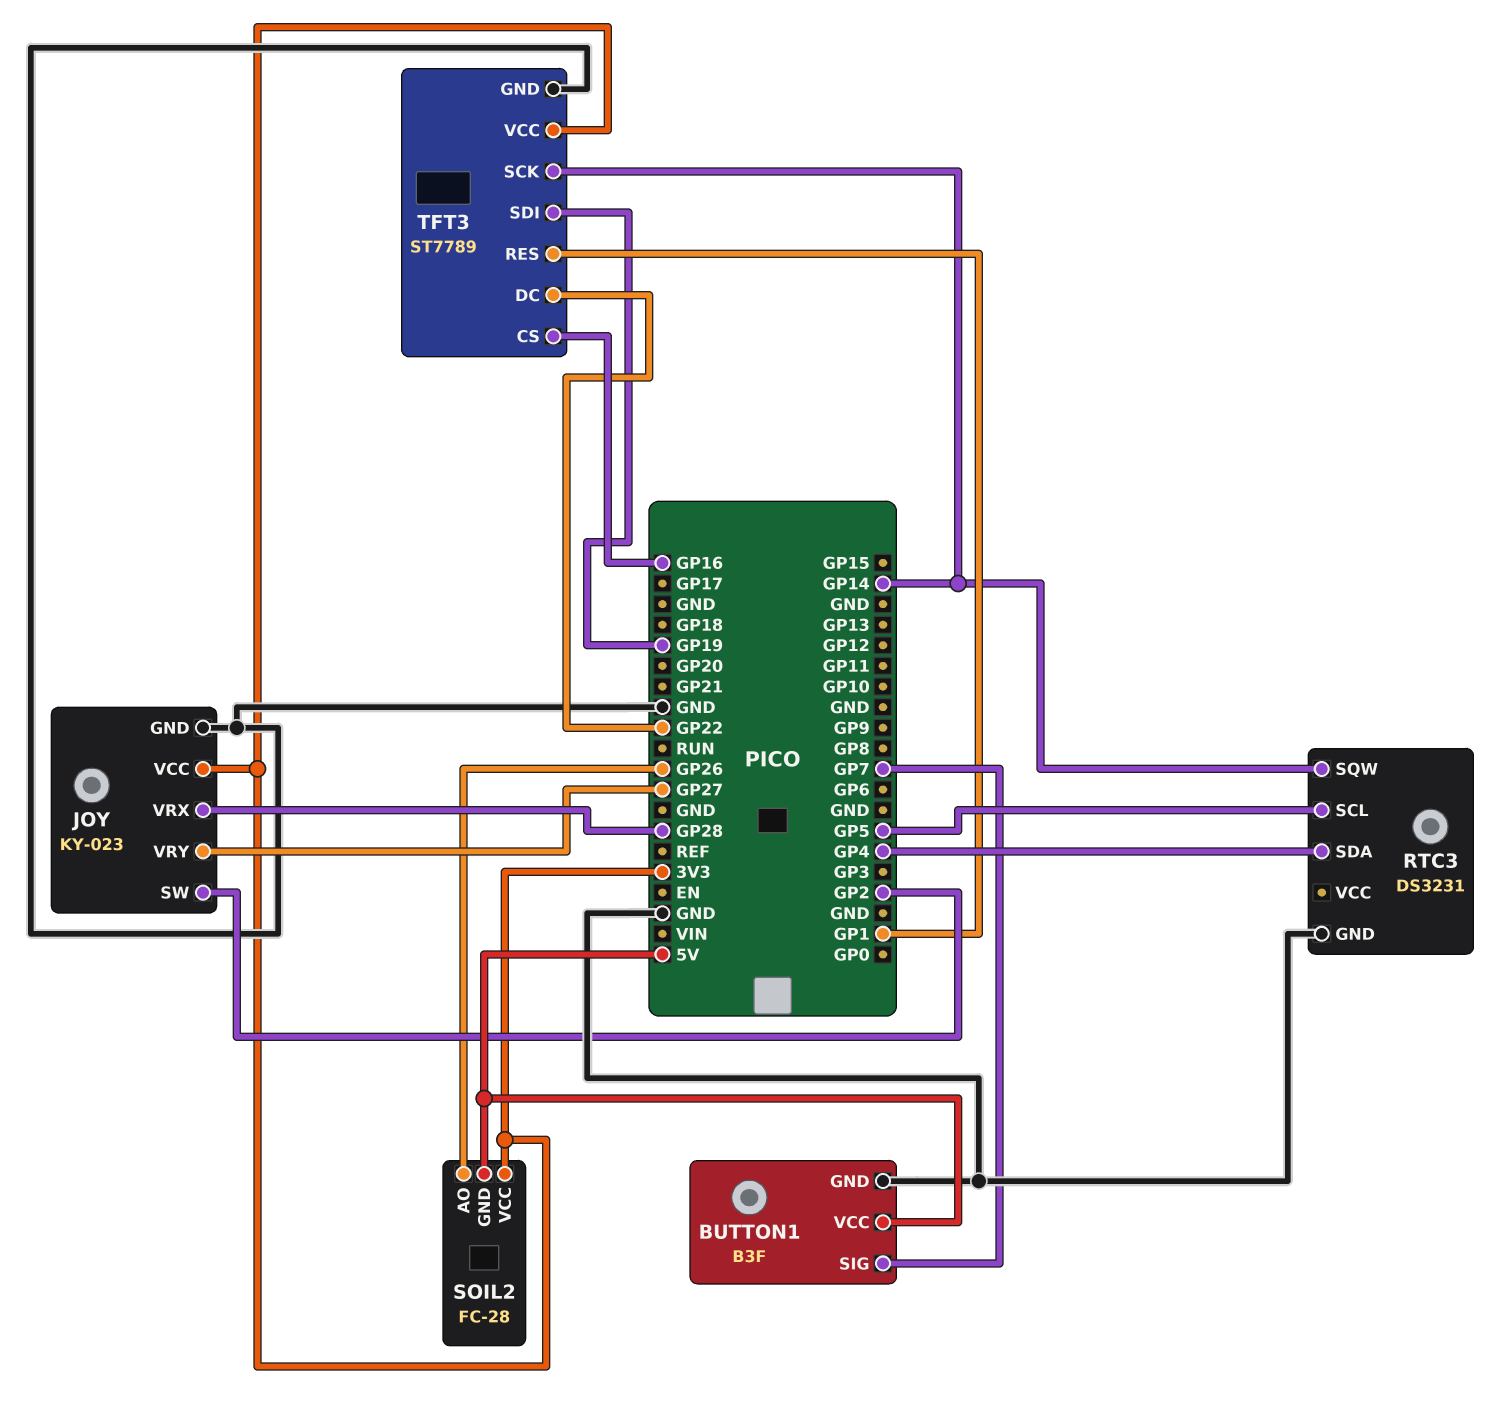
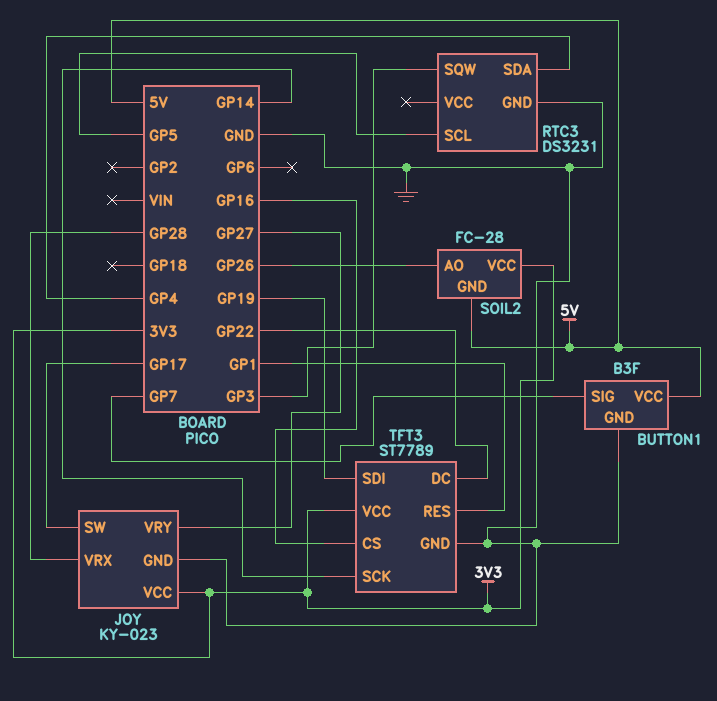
JOY pin SW: GP2 -> GP17
RTC3 pin SQW: GP14 -> GP3

